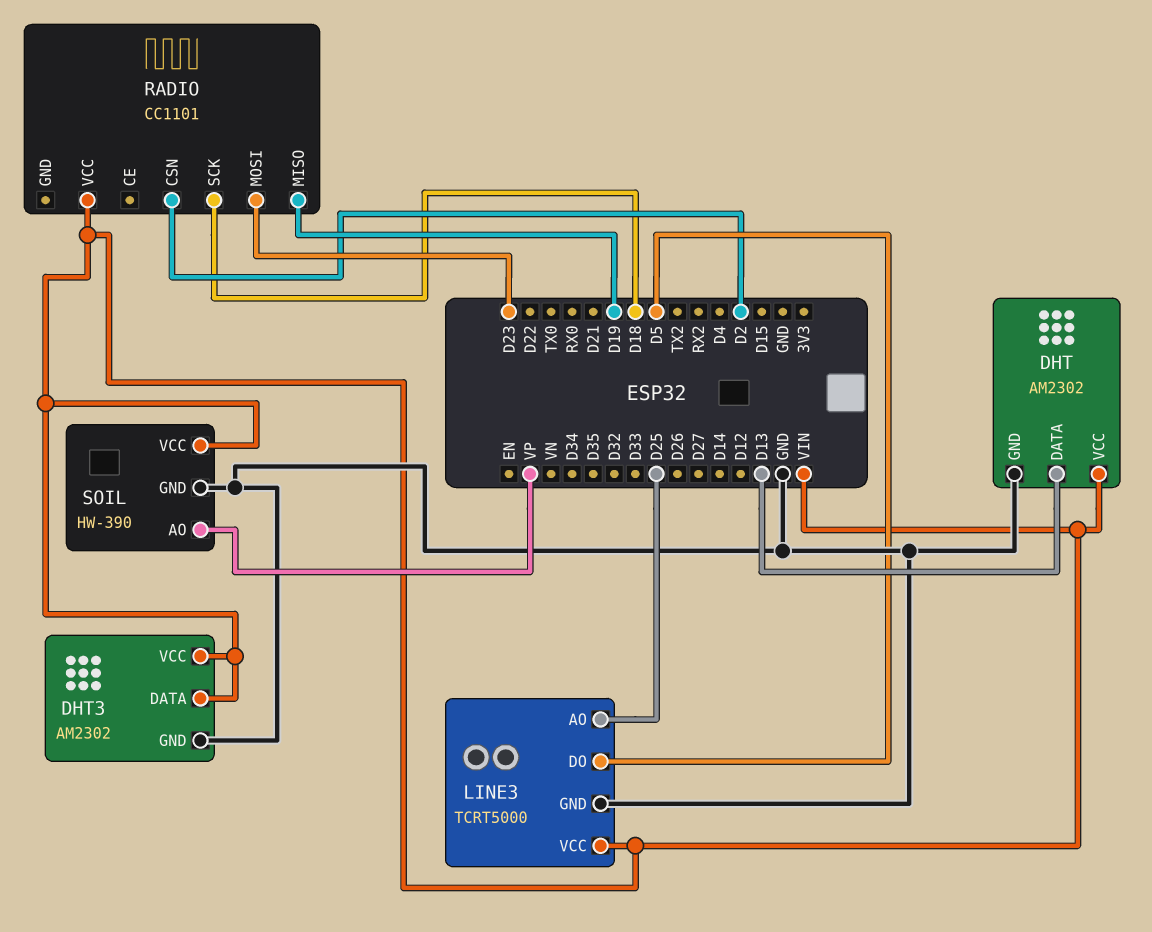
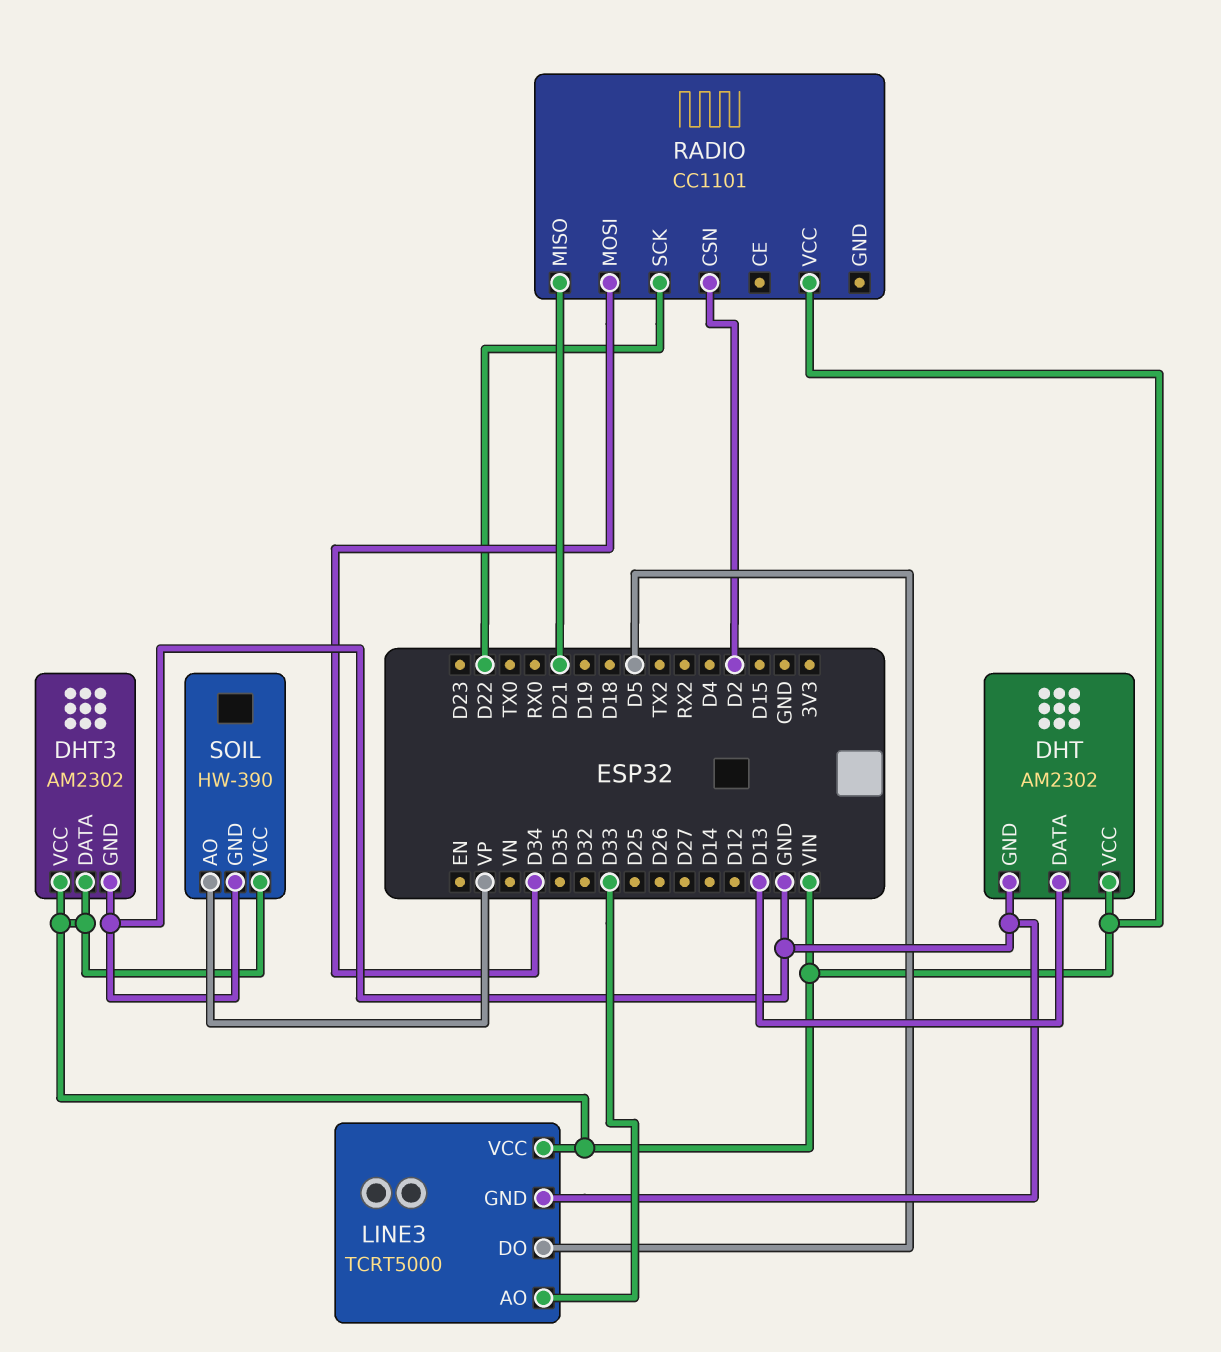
LINE3 pin AO: D25 -> D33
RADIO pin MISO: D19 -> D21
RADIO pin MOSI: D23 -> D34
RADIO pin SCK: D18 -> D22

